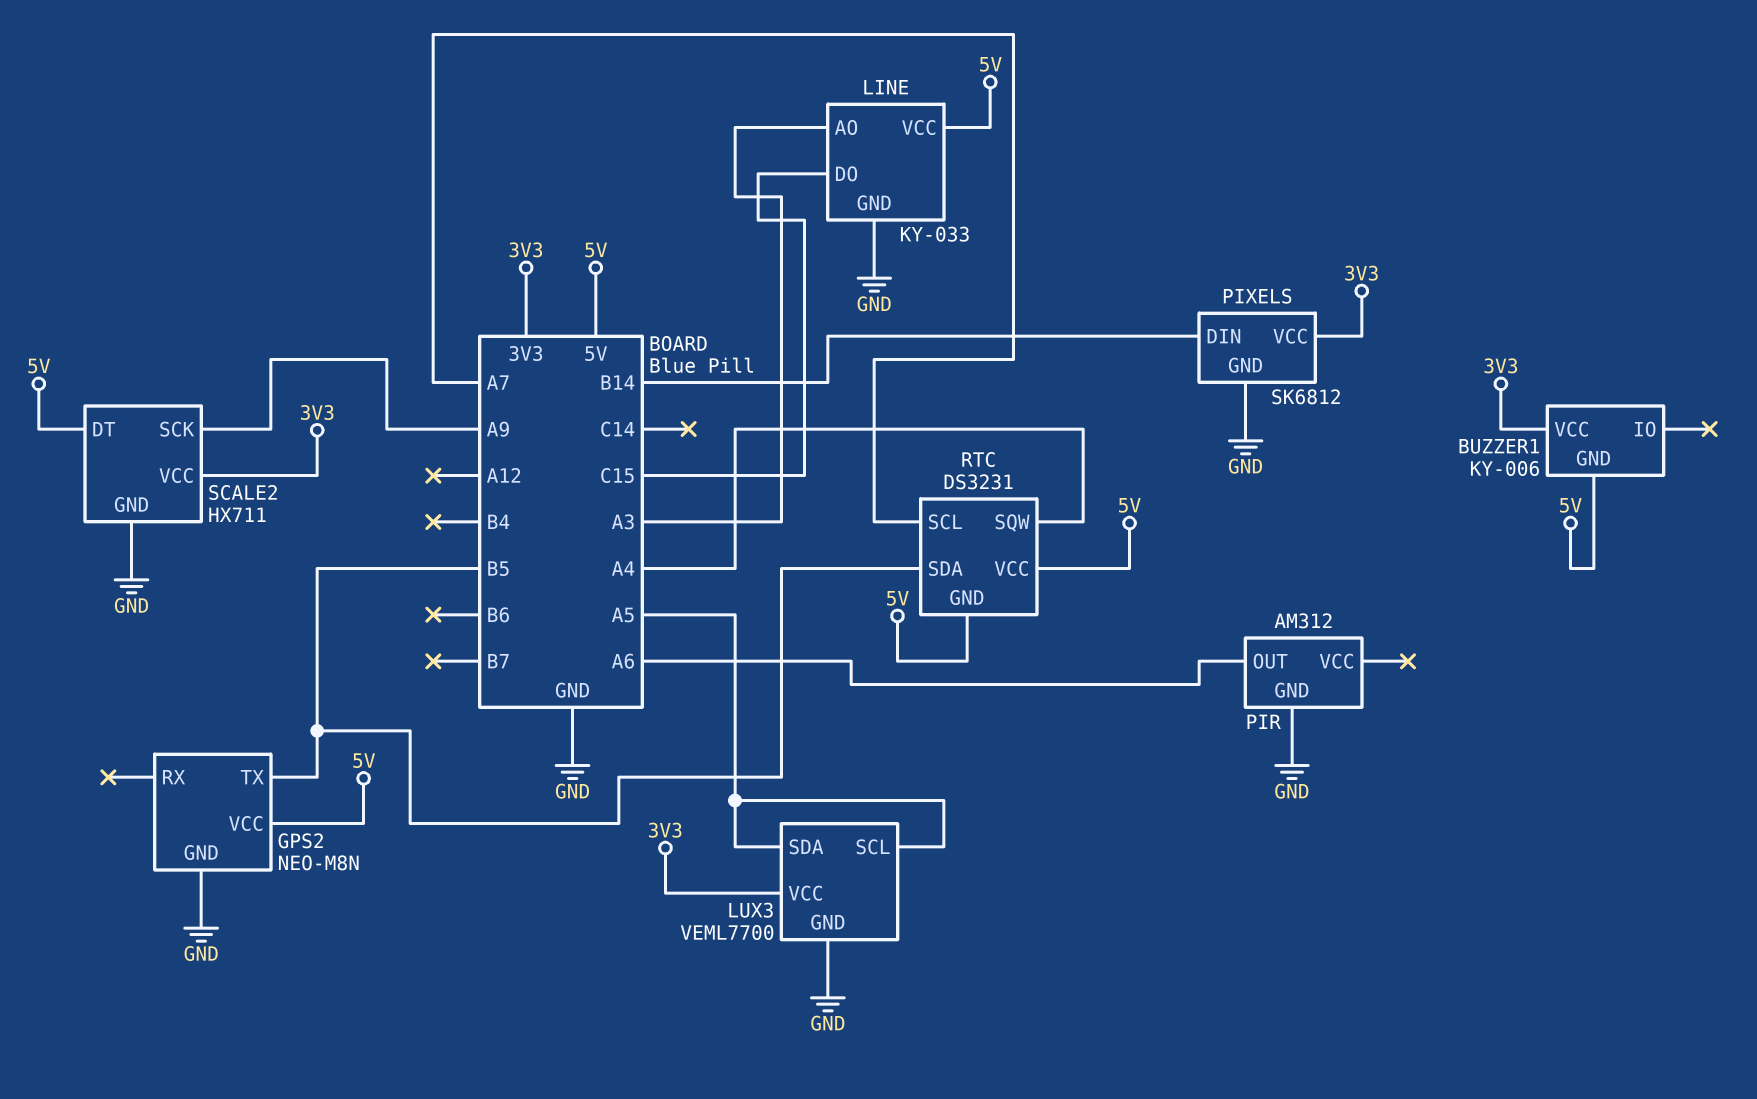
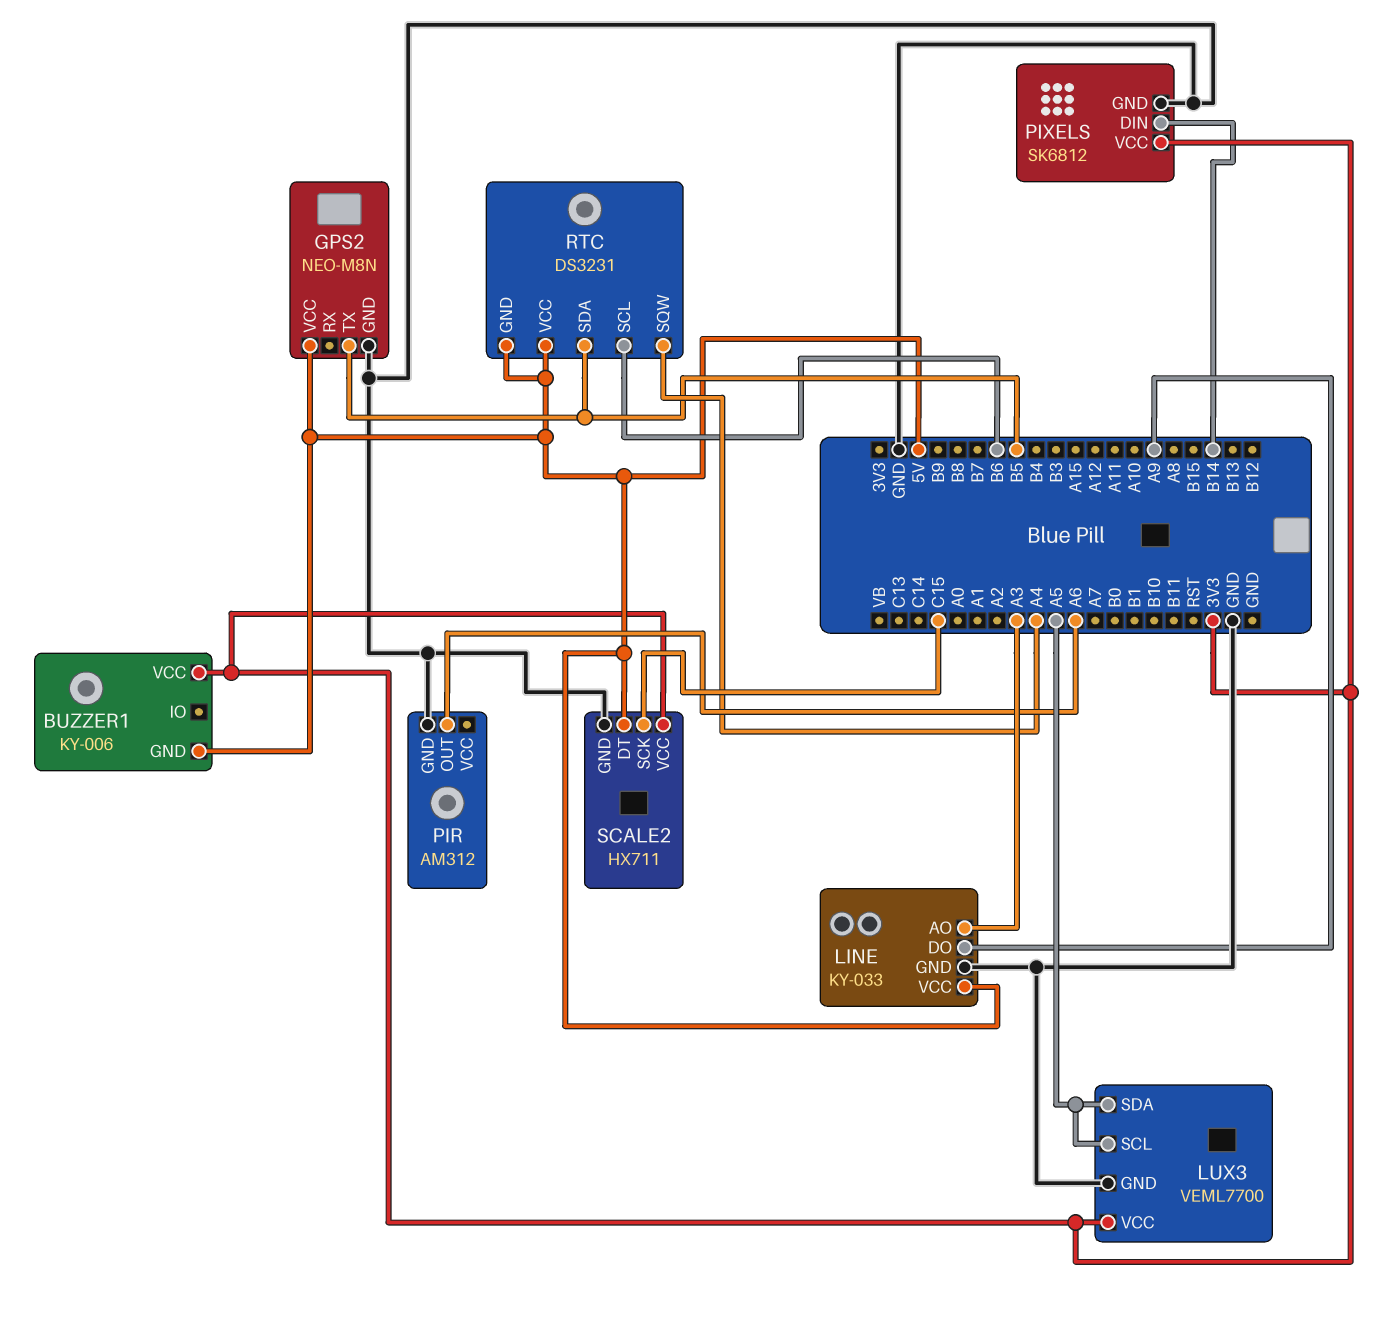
LINE pin DO: C15 -> A9
RTC pin SCL: A7 -> B6
SCALE2 pin SCK: A9 -> C15

